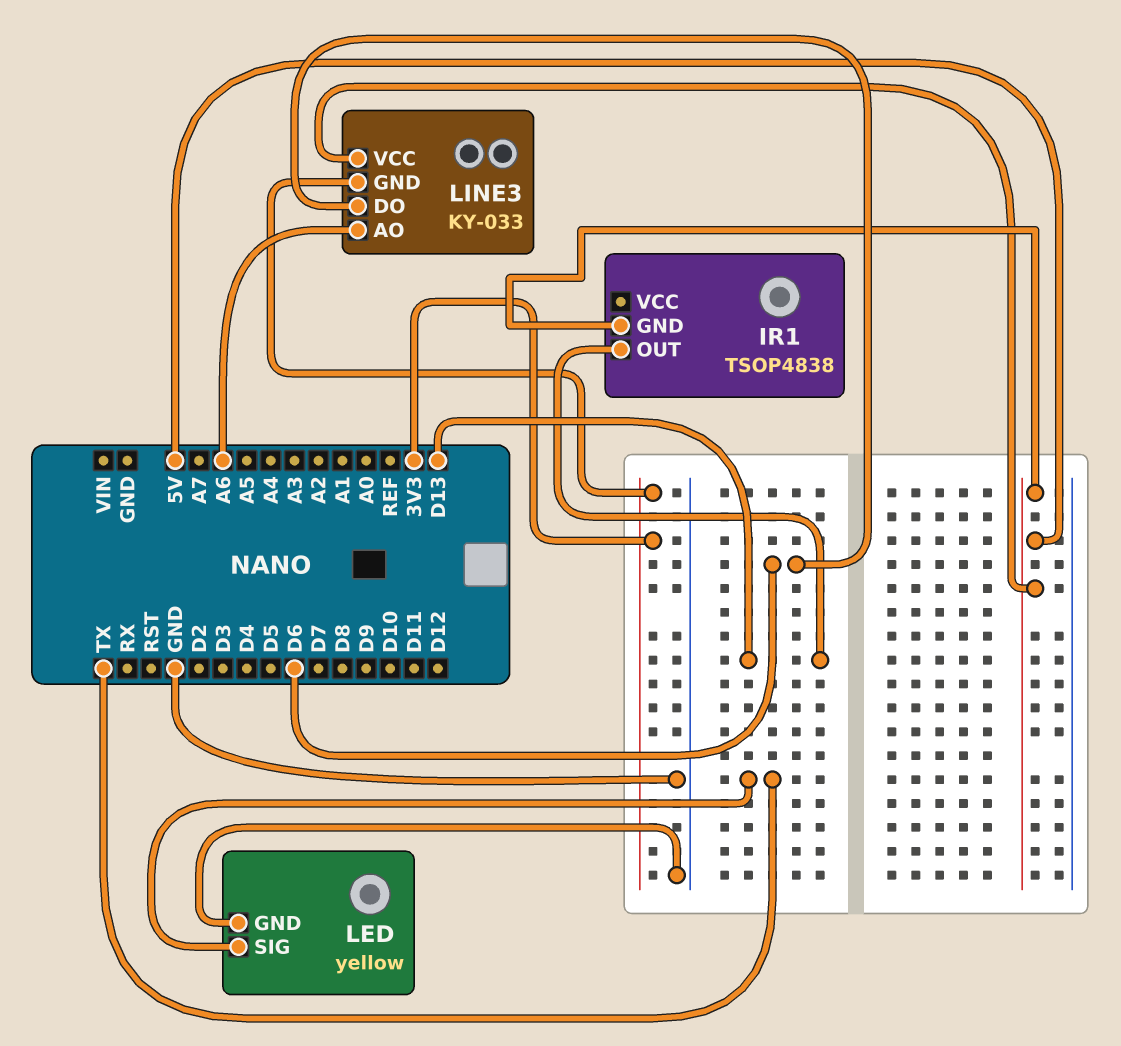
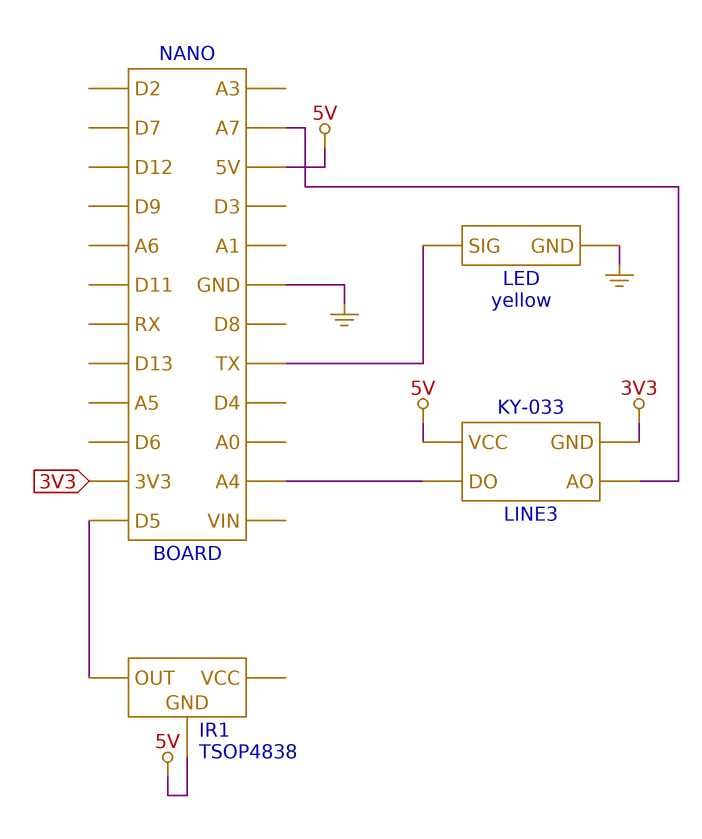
IR1 pin OUT: D13 -> D5
LINE3 pin AO: A6 -> A7
LINE3 pin DO: D6 -> A4

